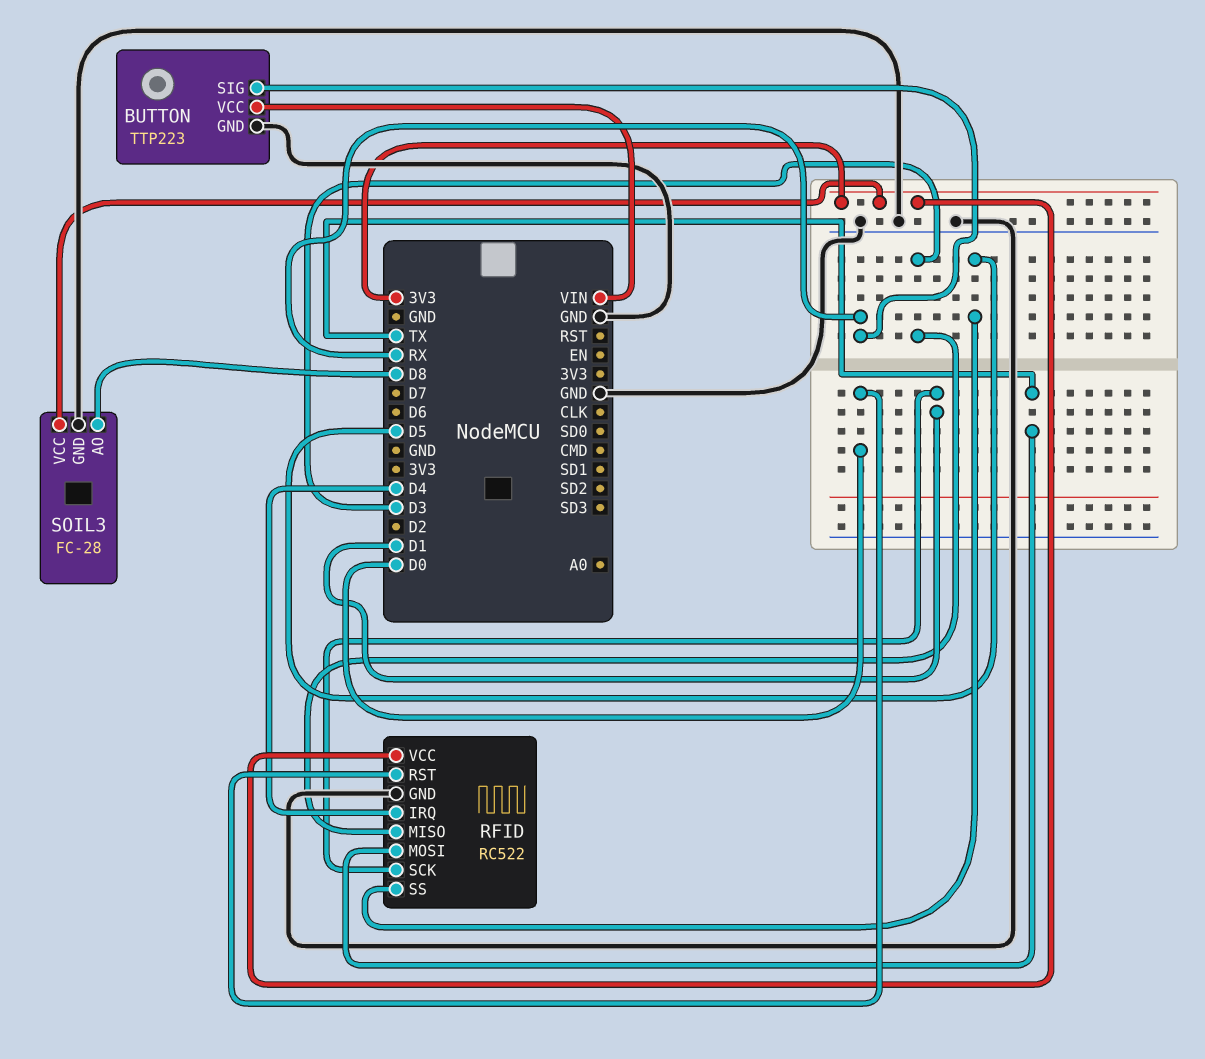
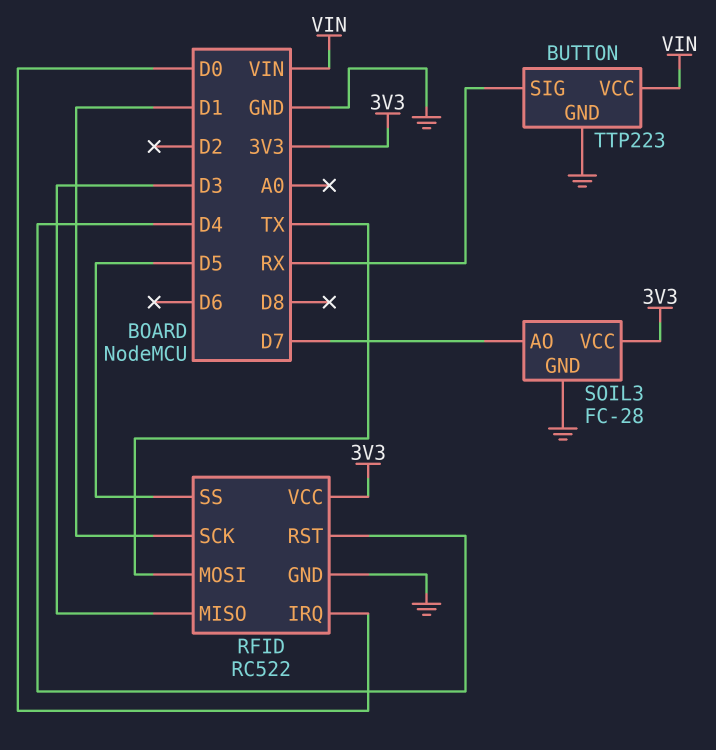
RFID pin IRQ: D4 -> D0
RFID pin RST: D0 -> D4
SOIL3 pin AO: D8 -> D7

